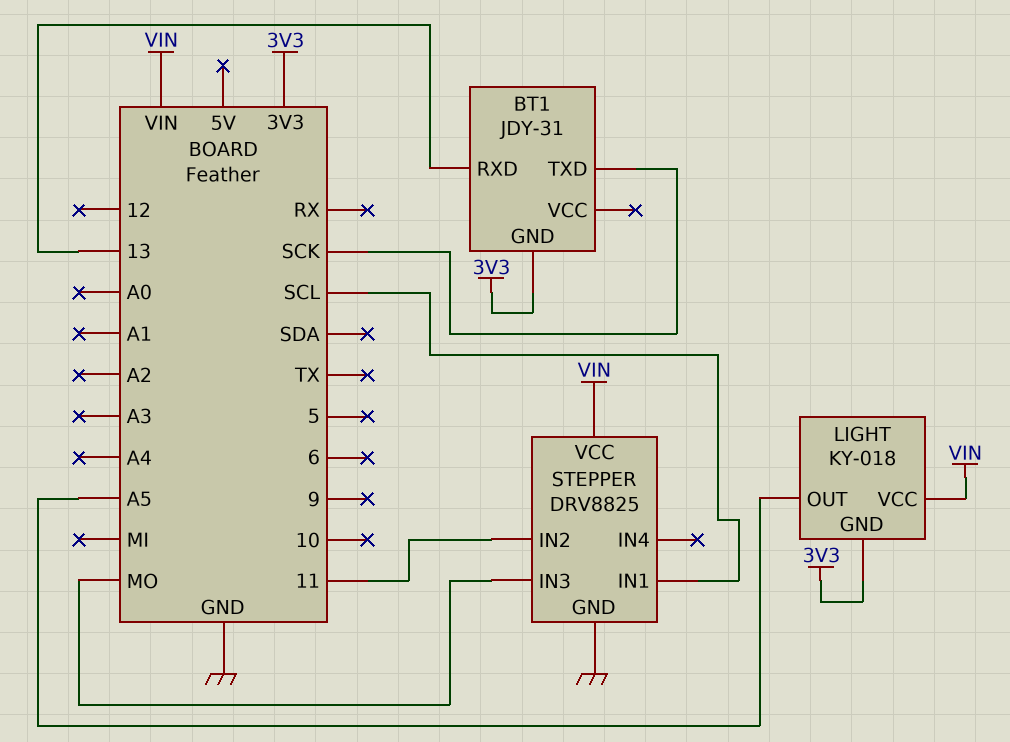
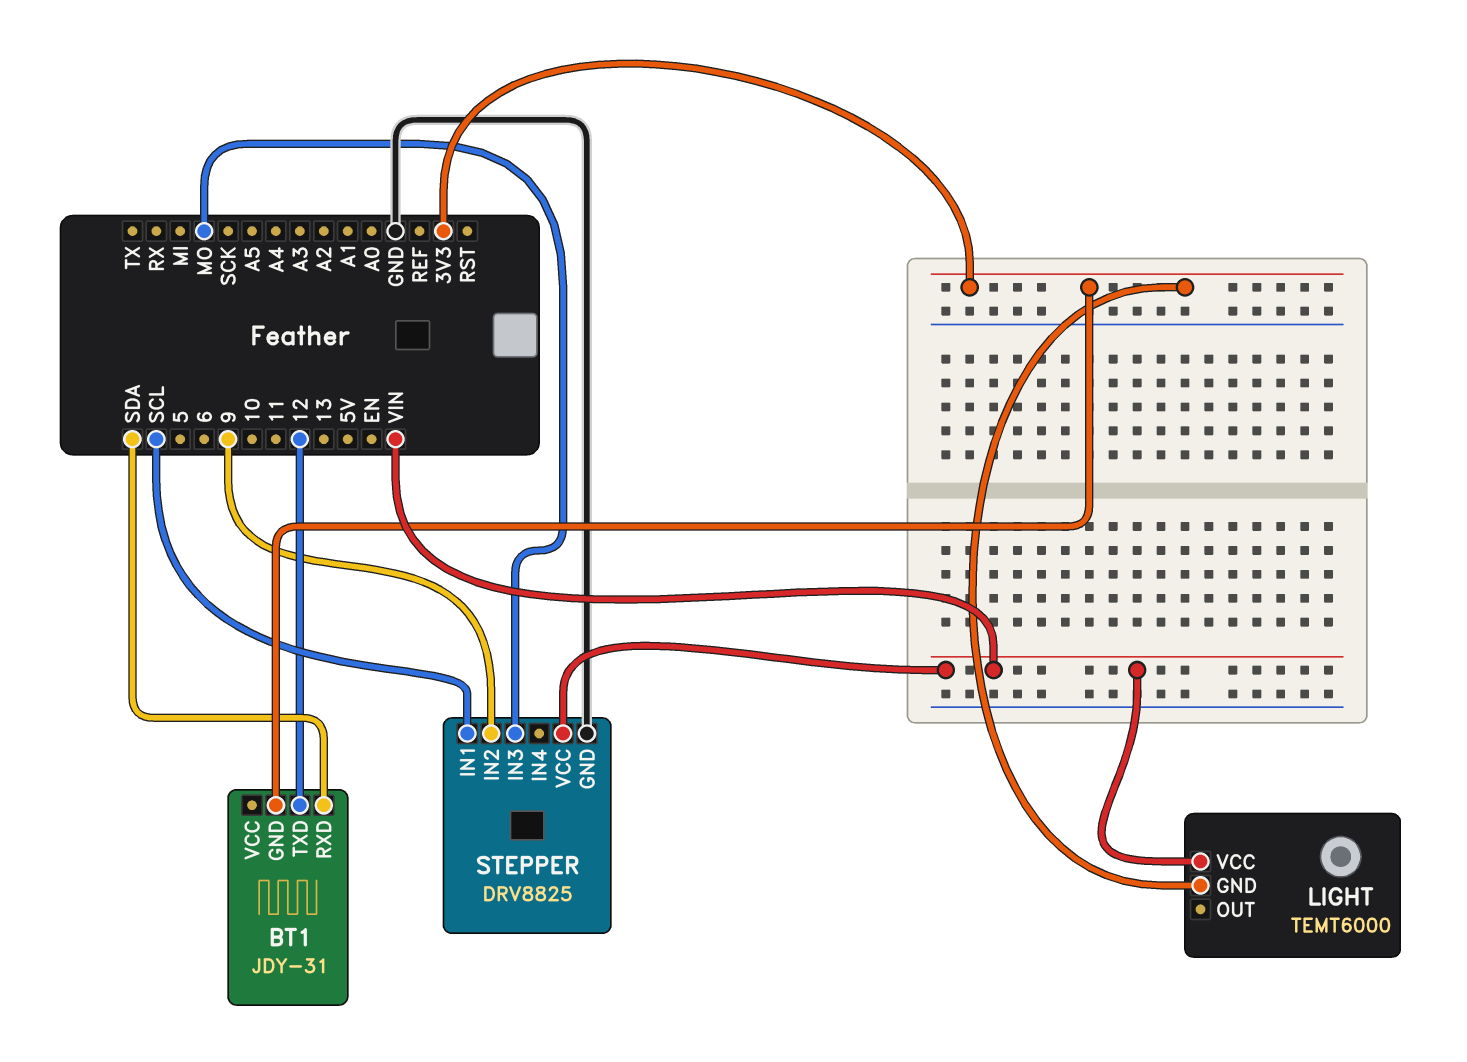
BT1 pin RXD: 13 -> SDA
BT1 pin TXD: SCK -> 12
LIGHT: KY-018 -> TEMT6000
LIGHT pin OUT: A5 -> none
STEPPER pin IN2: 11 -> 9

